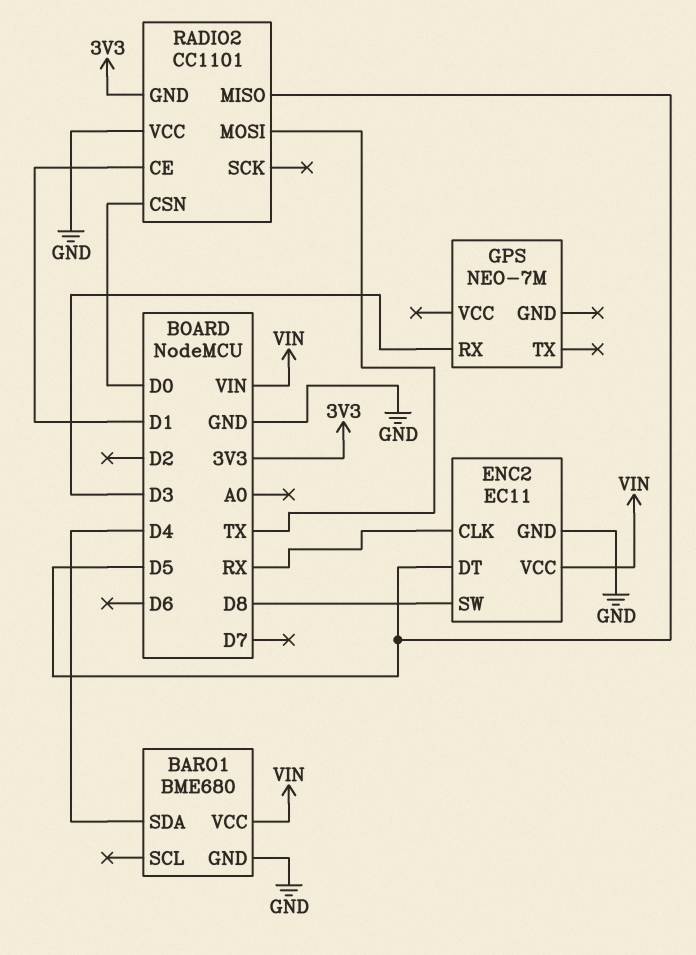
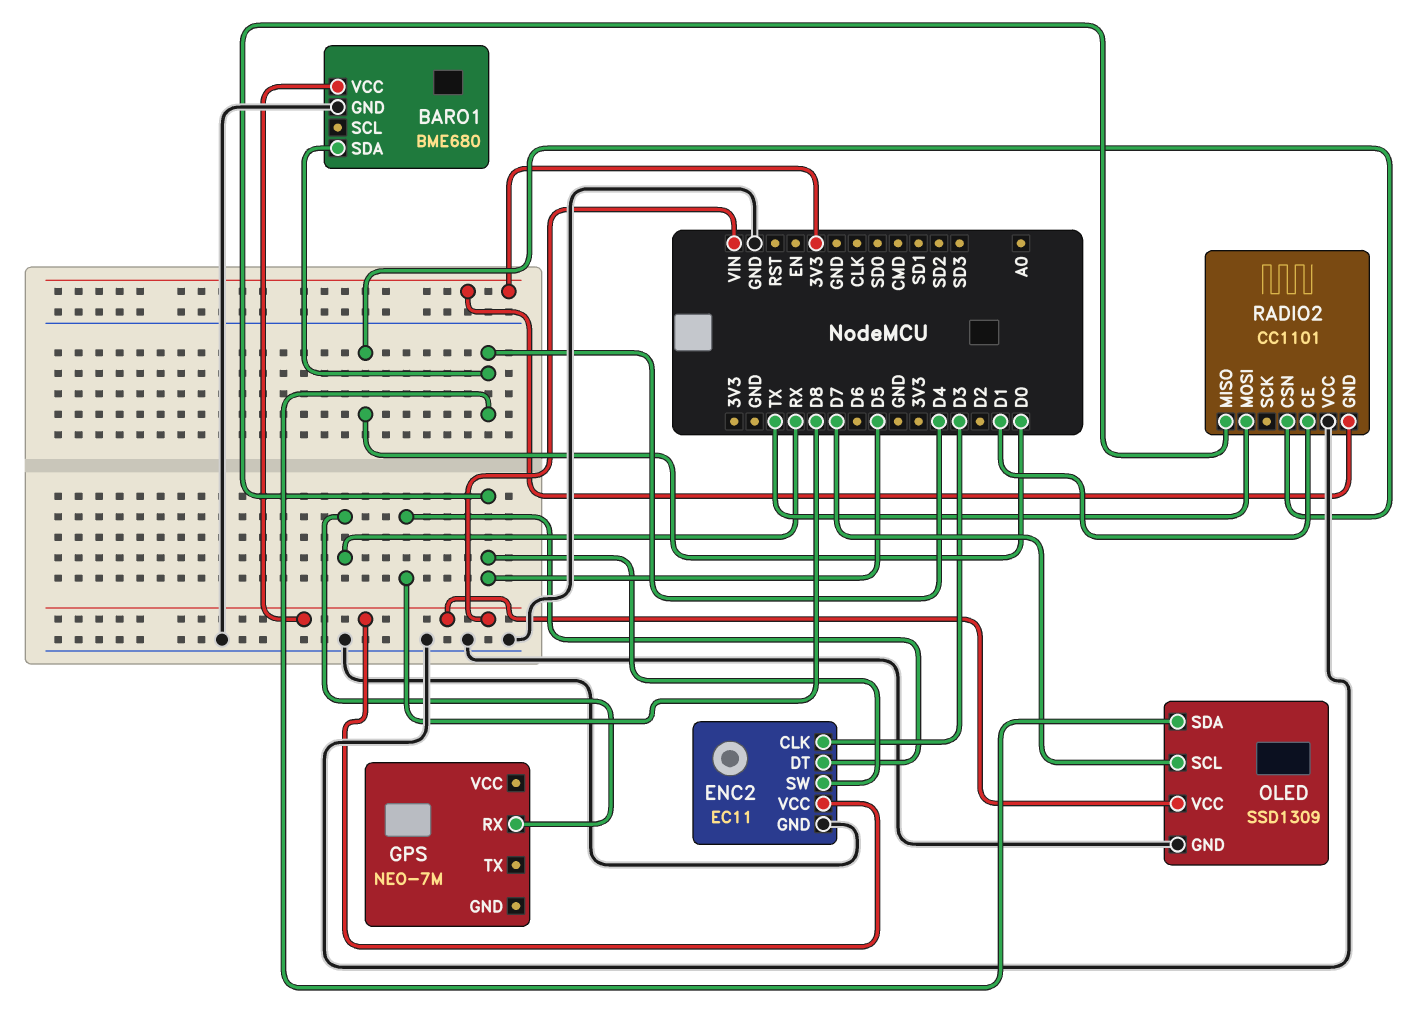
ENC2 pin CLK: RX -> D3
ENC2 pin DT: D5 -> D8
ENC2 pin SW: D8 -> D5
GPS pin RX: D3 -> RX
OLED: none -> SSD1309
OLED pin GND: none -> GND
OLED pin SCL: none -> D7
OLED pin SDA: none -> D4
OLED pin VCC: none -> VIN

